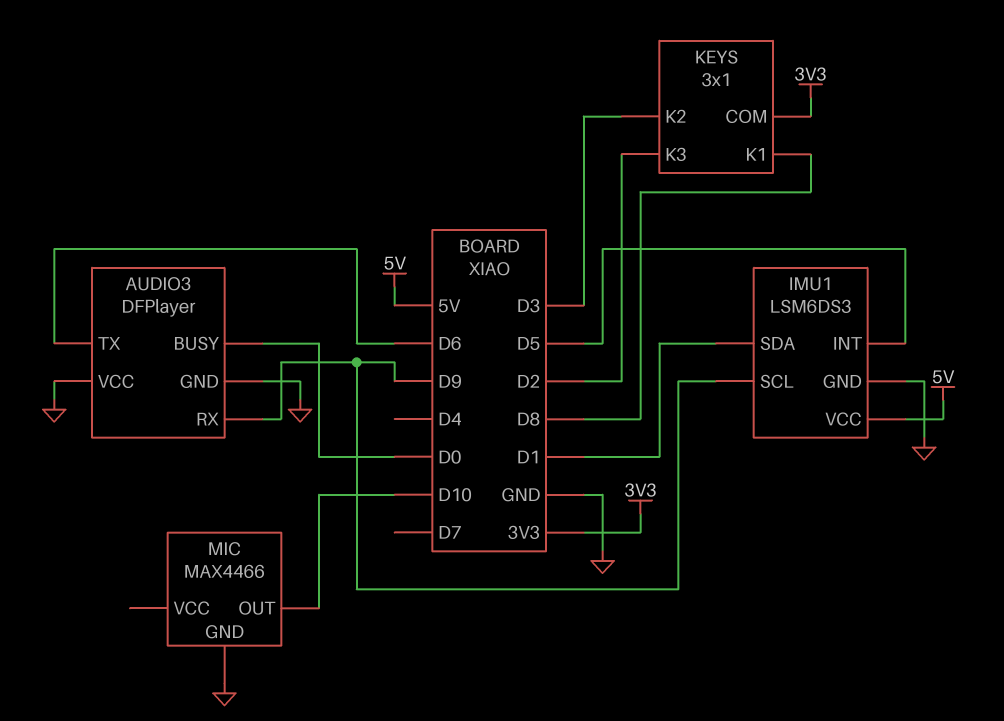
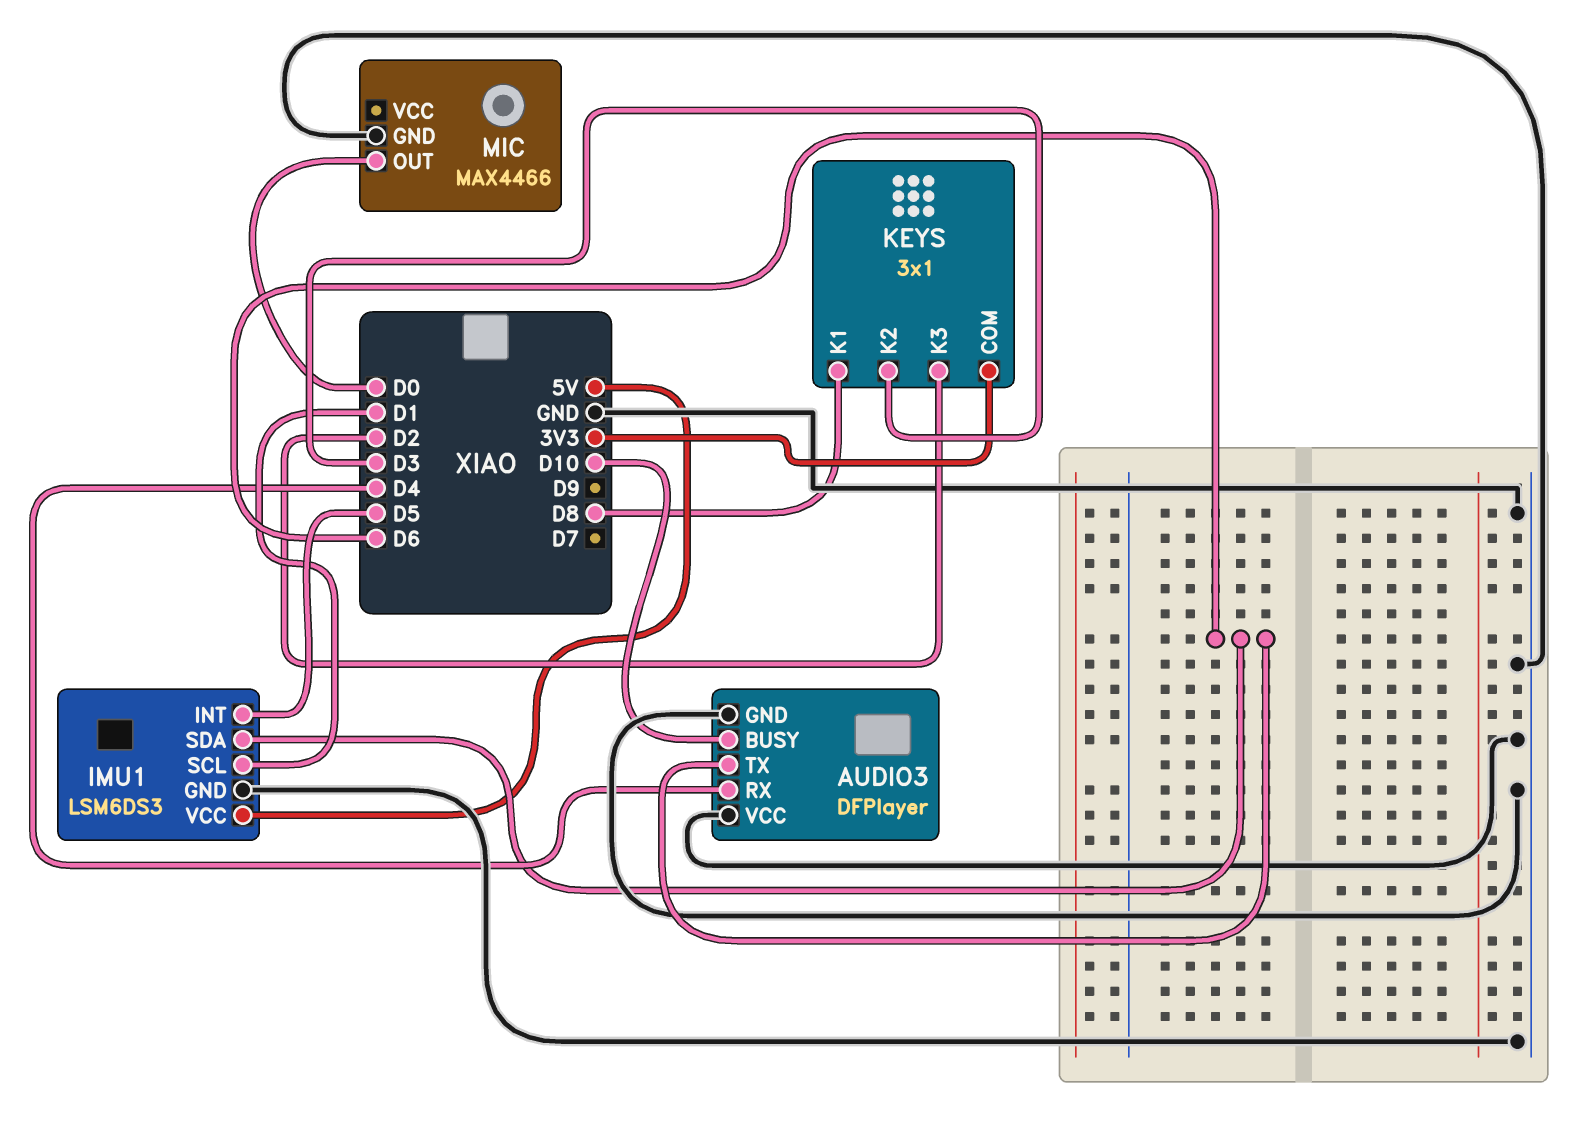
AUDIO3 pin BUSY: D0 -> D10
AUDIO3 pin RX: D9 -> D4
IMU1 pin SCL: D9 -> D1
IMU1 pin SDA: D1 -> D6
MIC pin OUT: D10 -> D0

